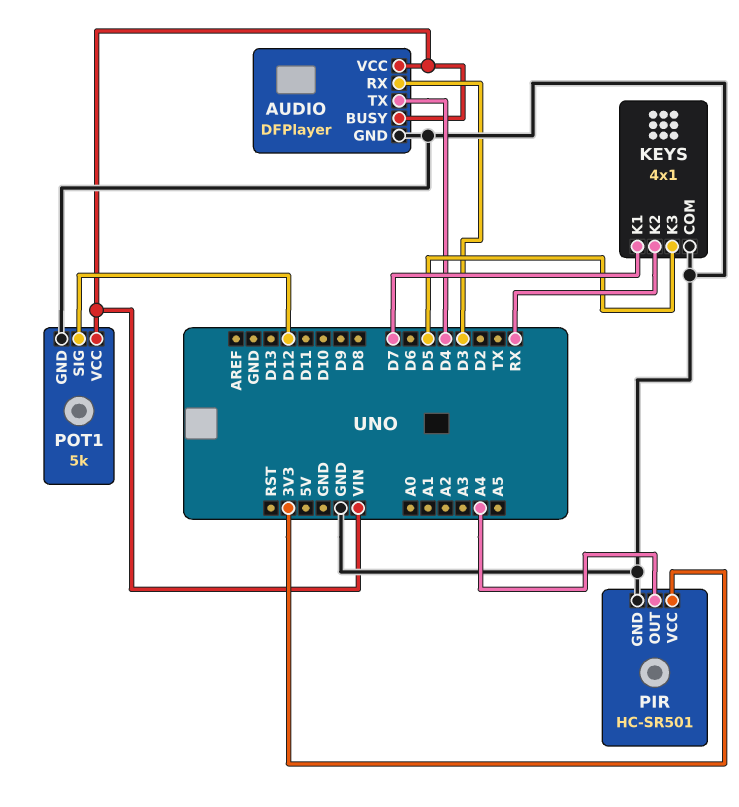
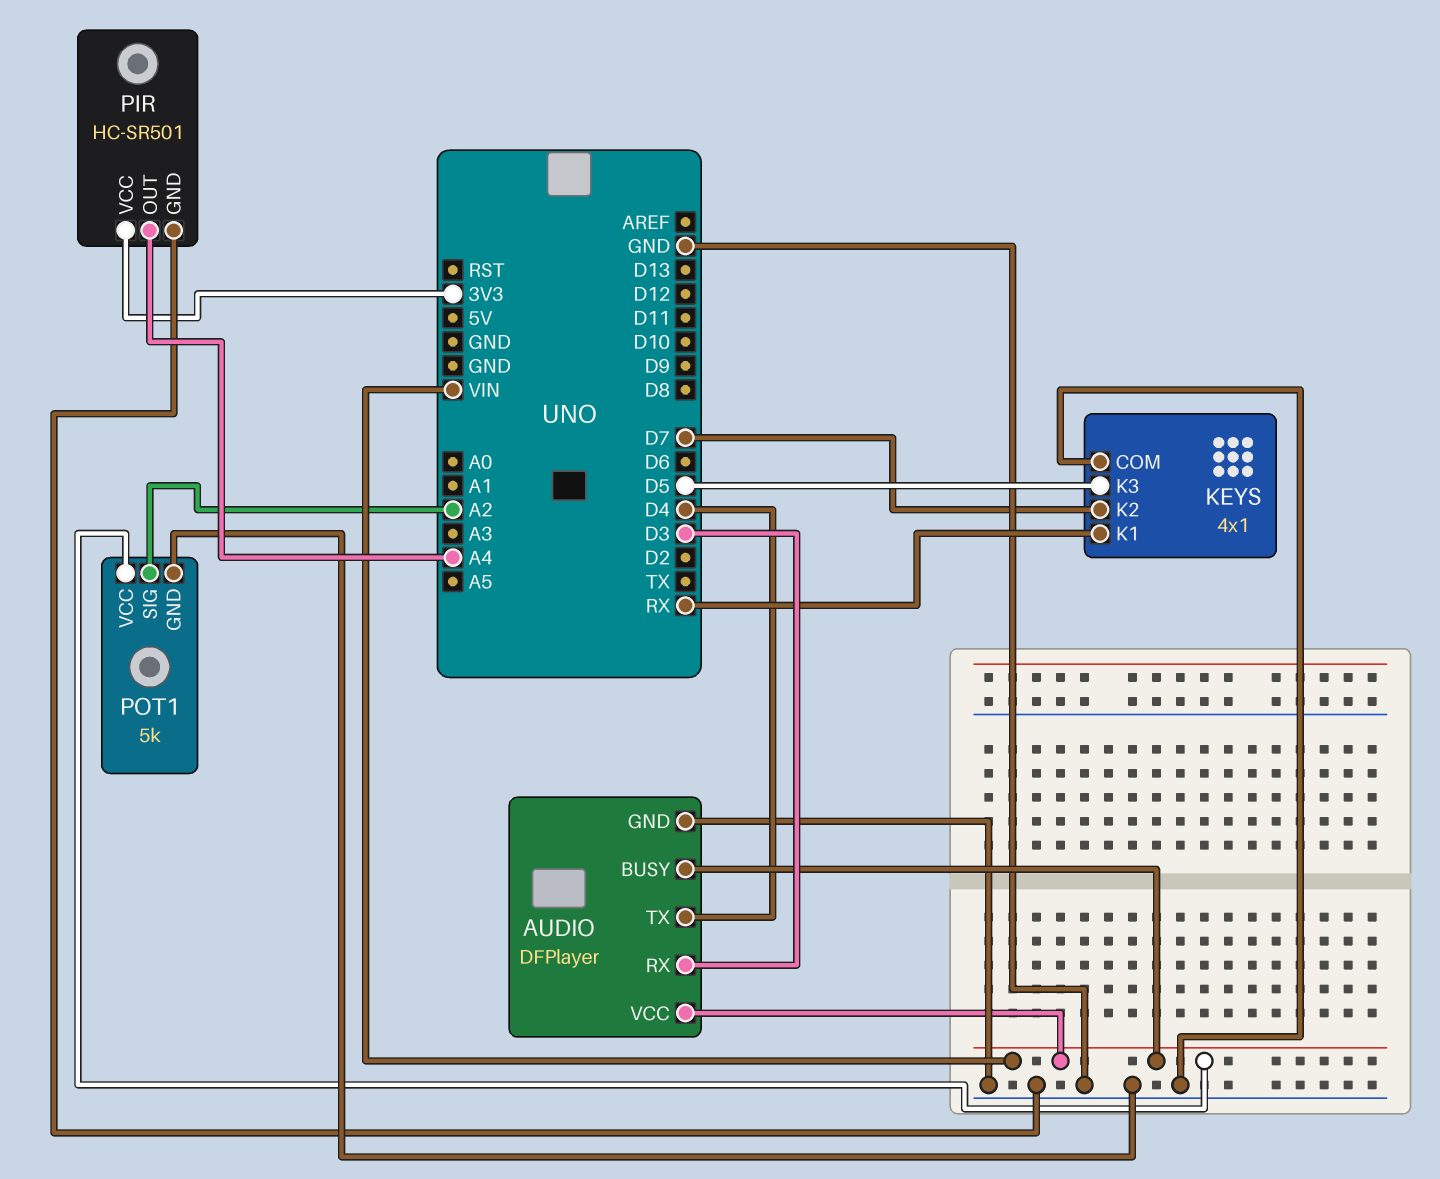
KEYS pin K1: D7 -> RX
KEYS pin K2: RX -> D7
POT1 pin SIG: D12 -> A2

